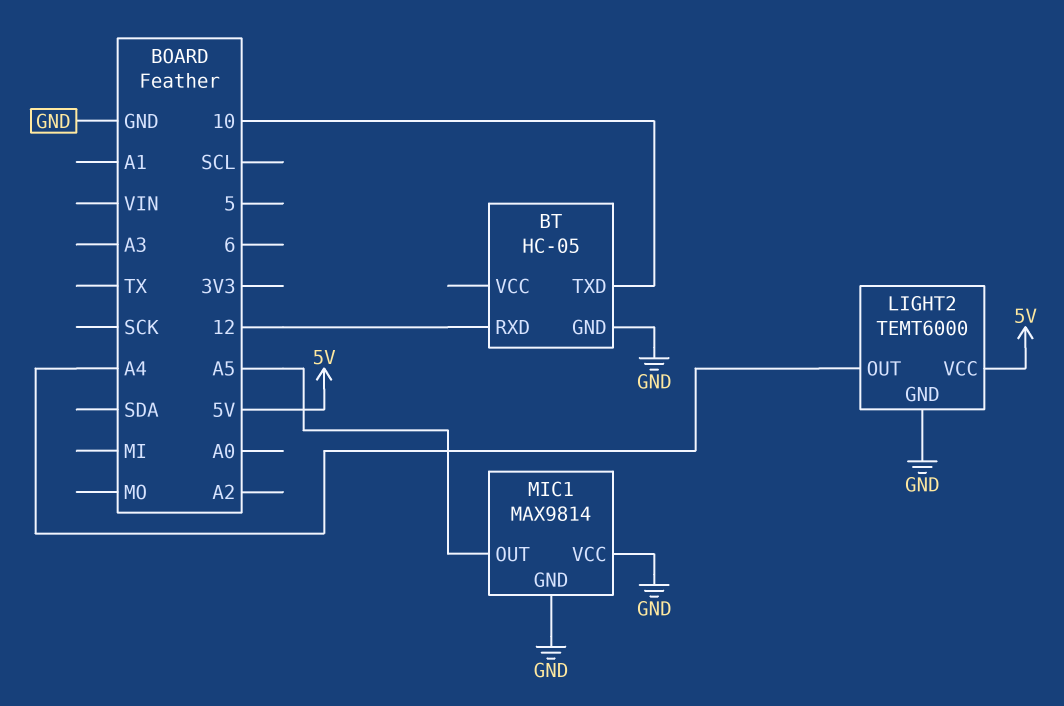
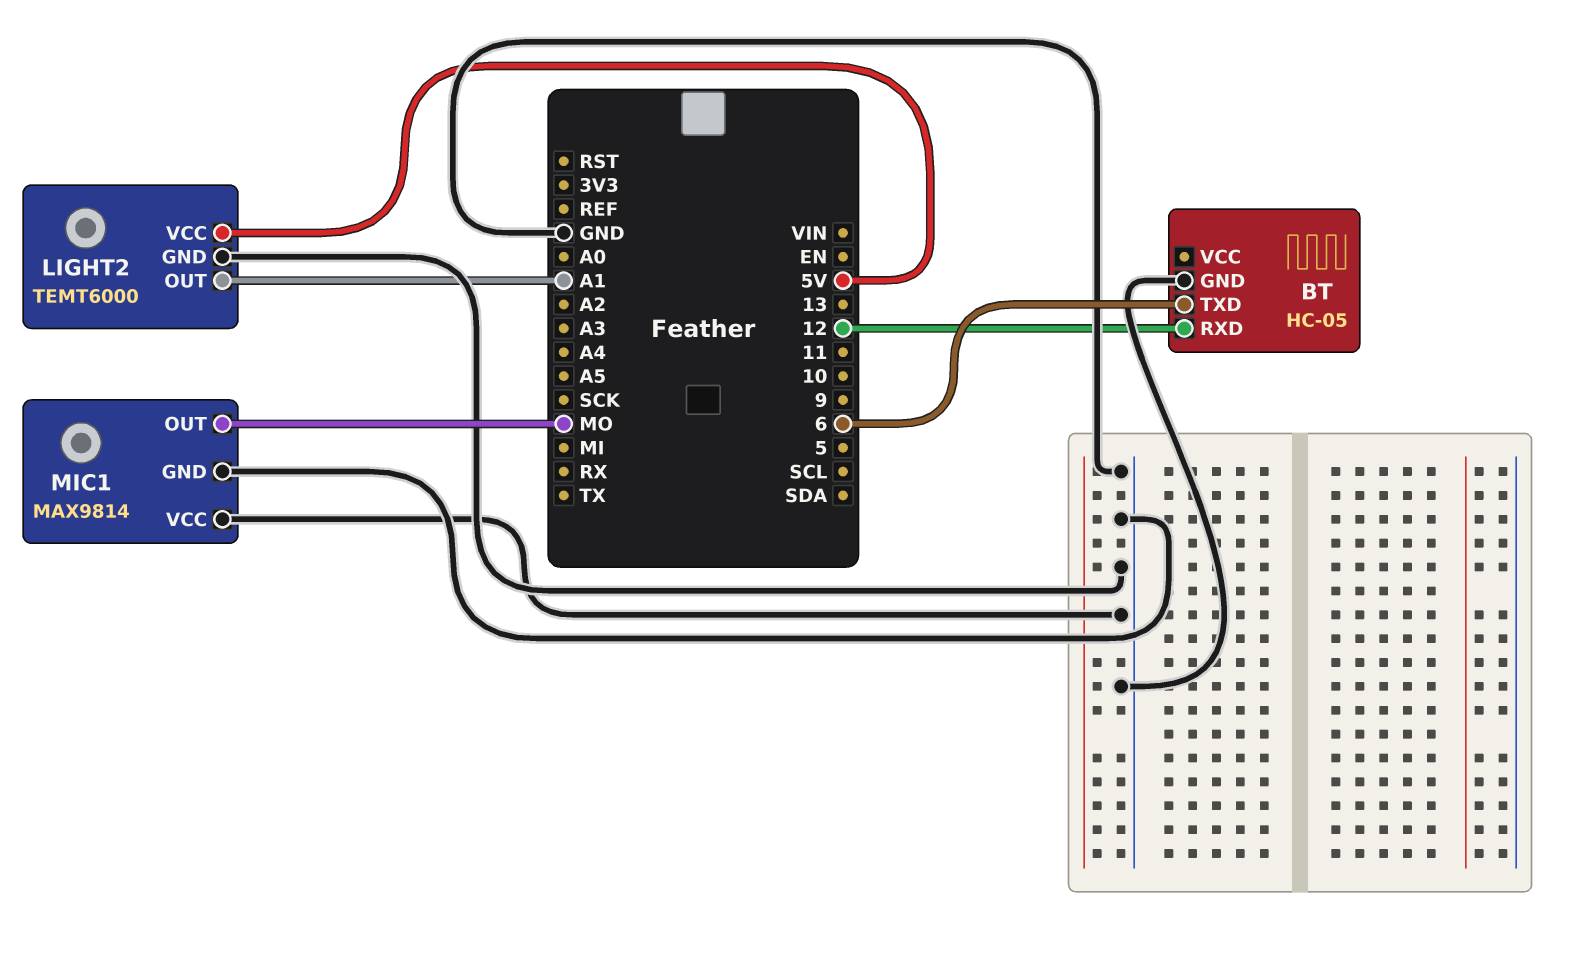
BT pin TXD: 10 -> 6
LIGHT2 pin OUT: A4 -> A1
MIC1 pin OUT: A5 -> MO

